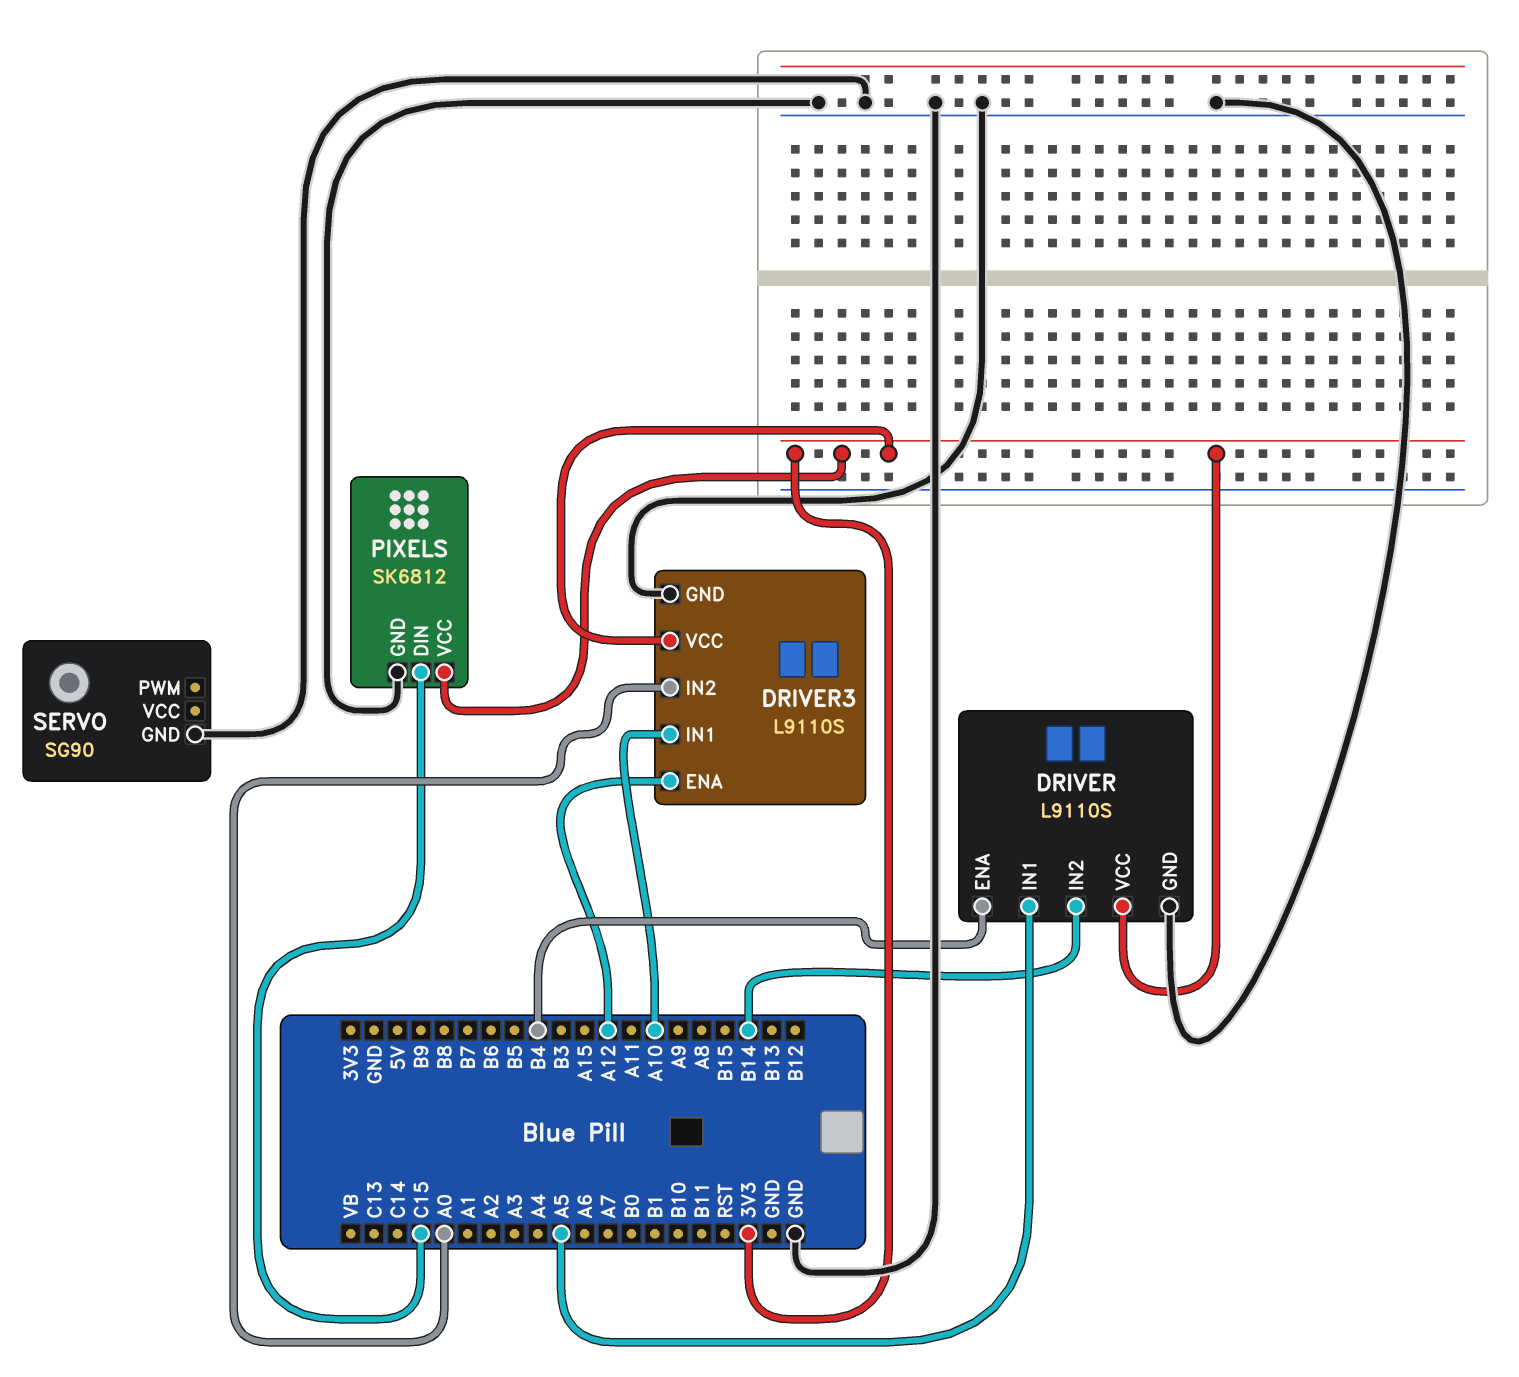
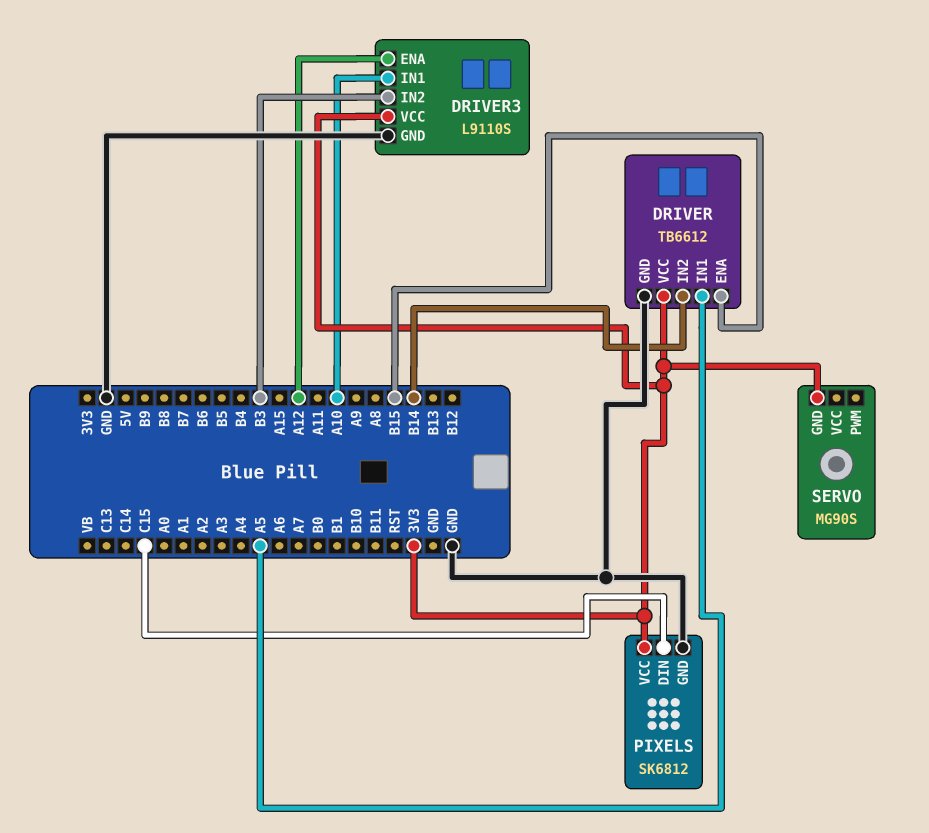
DRIVER: L9110S -> TB6612
DRIVER pin ENA: B4 -> B15
DRIVER3 pin IN2: A0 -> B3
SERVO: SG90 -> MG90S
SERVO pin GND: GND -> 3V3

